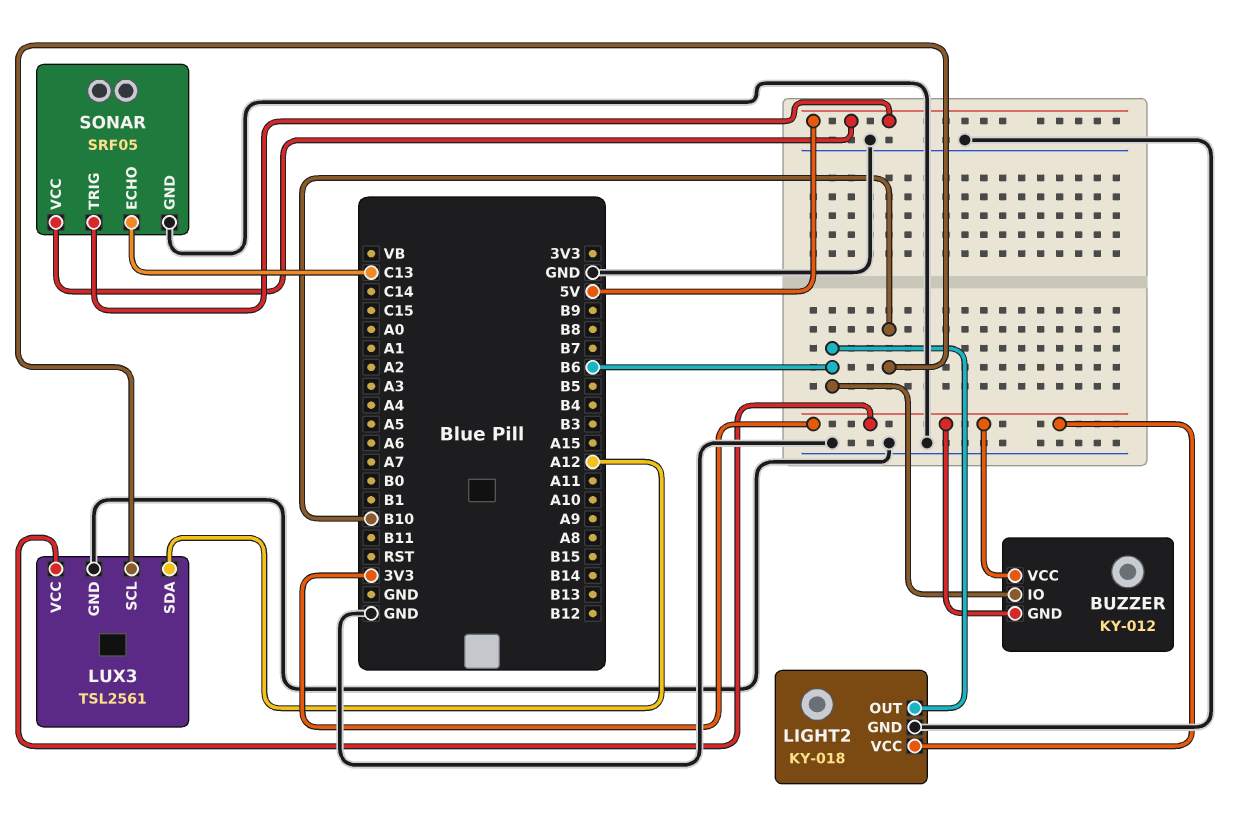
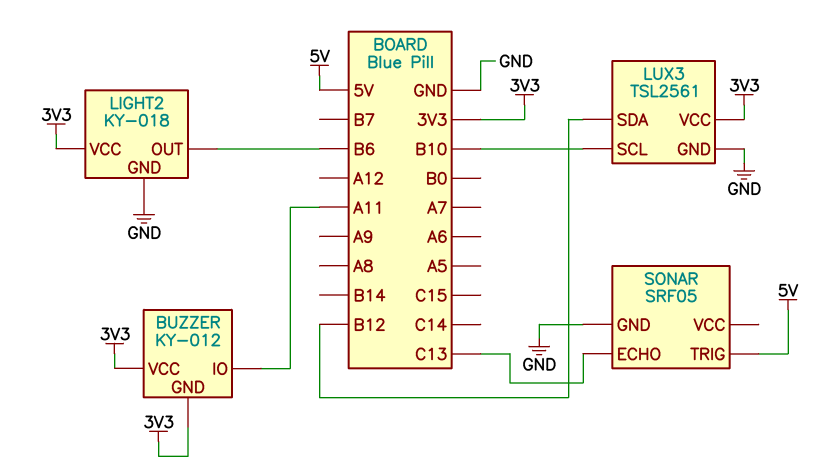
BUZZER pin IO: B6 -> A11
LUX3 pin SDA: A12 -> B12
SONAR pin VCC: 5V -> none

